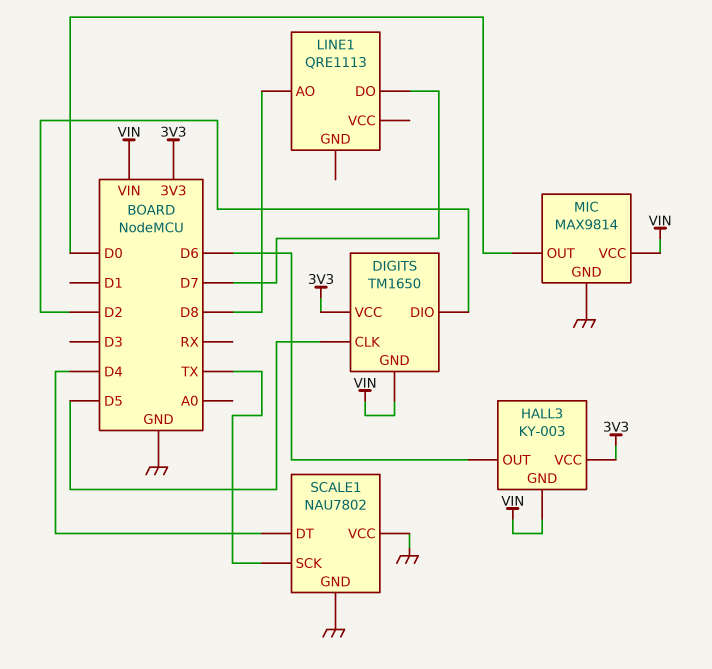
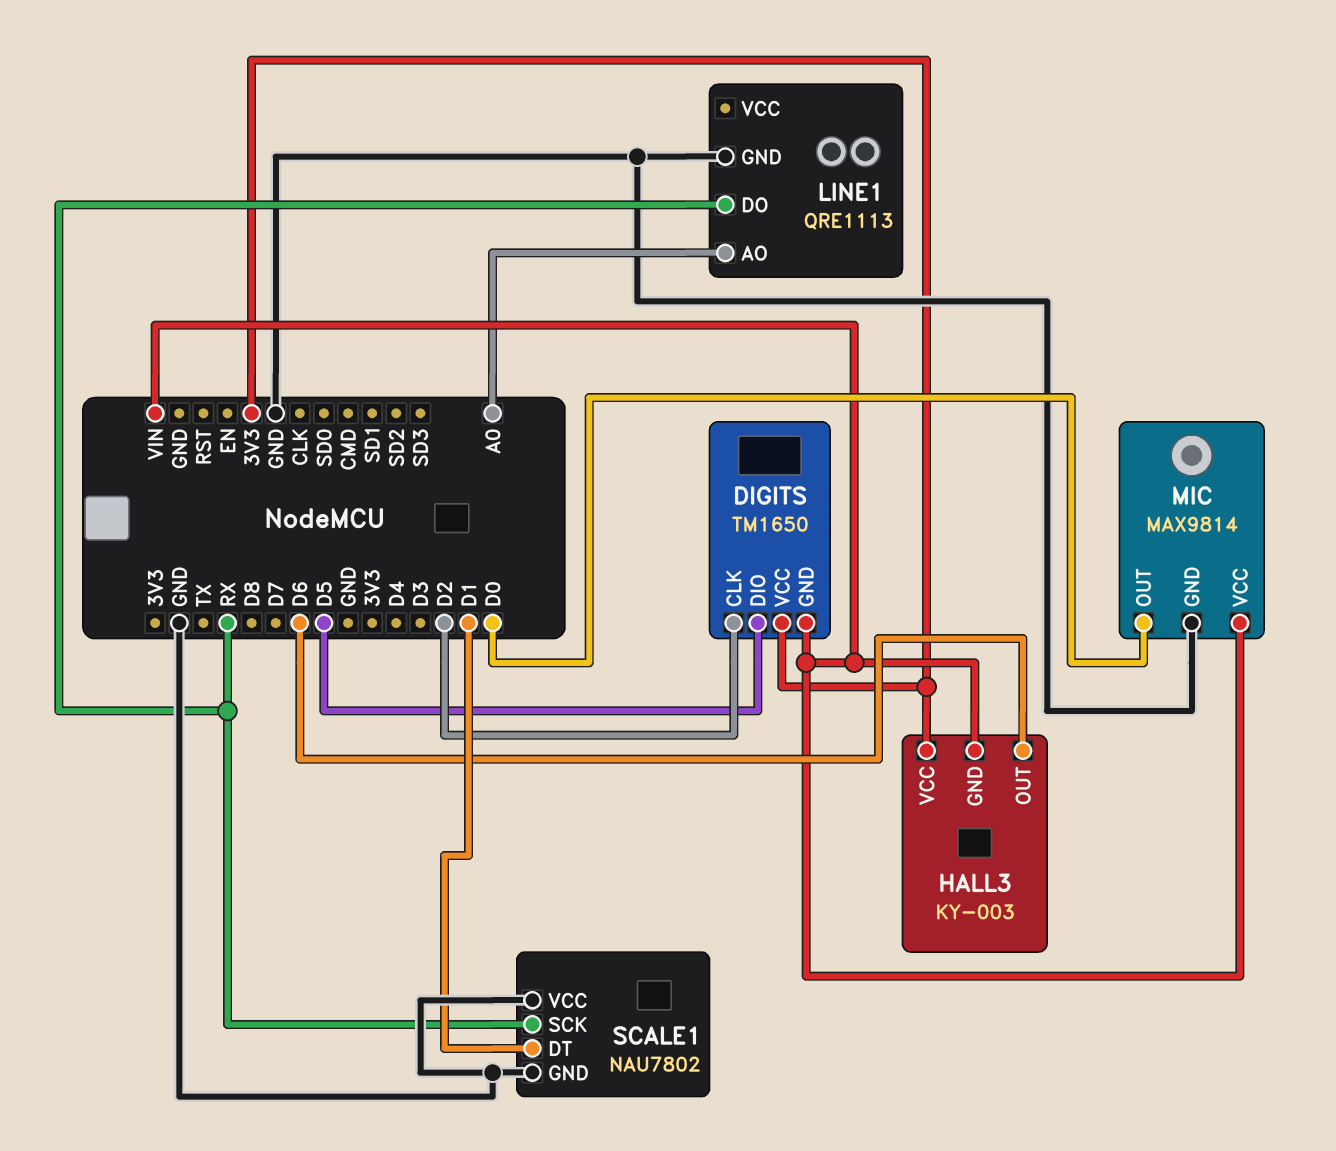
DIGITS pin CLK: D5 -> D2
DIGITS pin DIO: D2 -> D5
LINE1 pin AO: D8 -> A0
LINE1 pin DO: D7 -> RX
LINE1 pin GND: none -> GND
SCALE1 pin DT: D4 -> D1
SCALE1 pin SCK: TX -> RX

